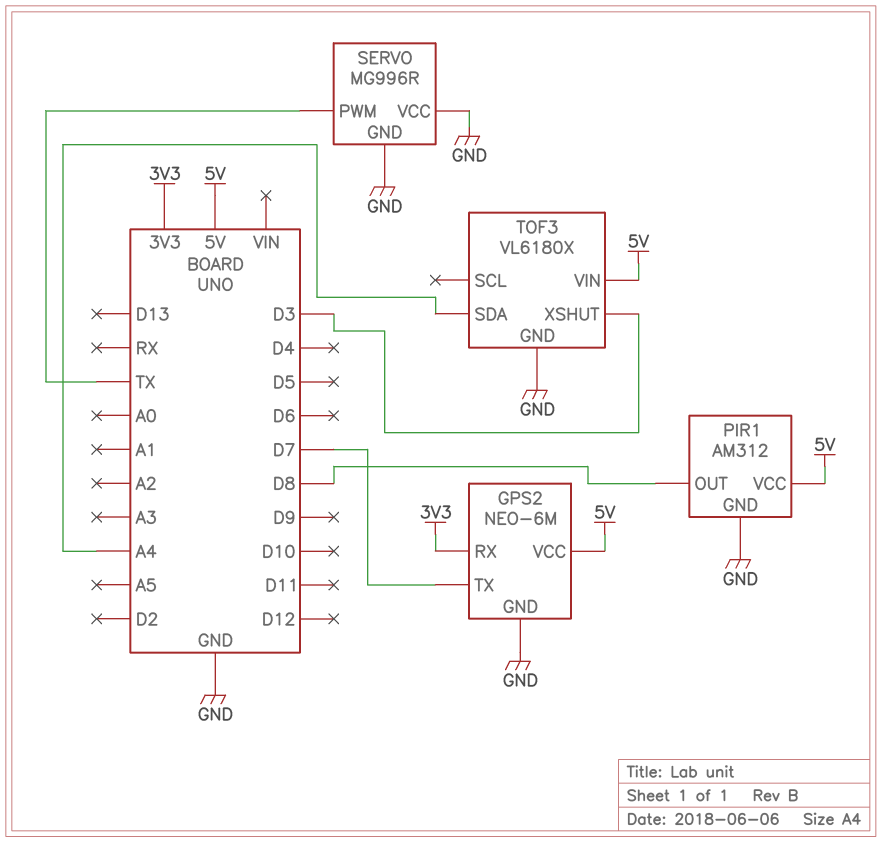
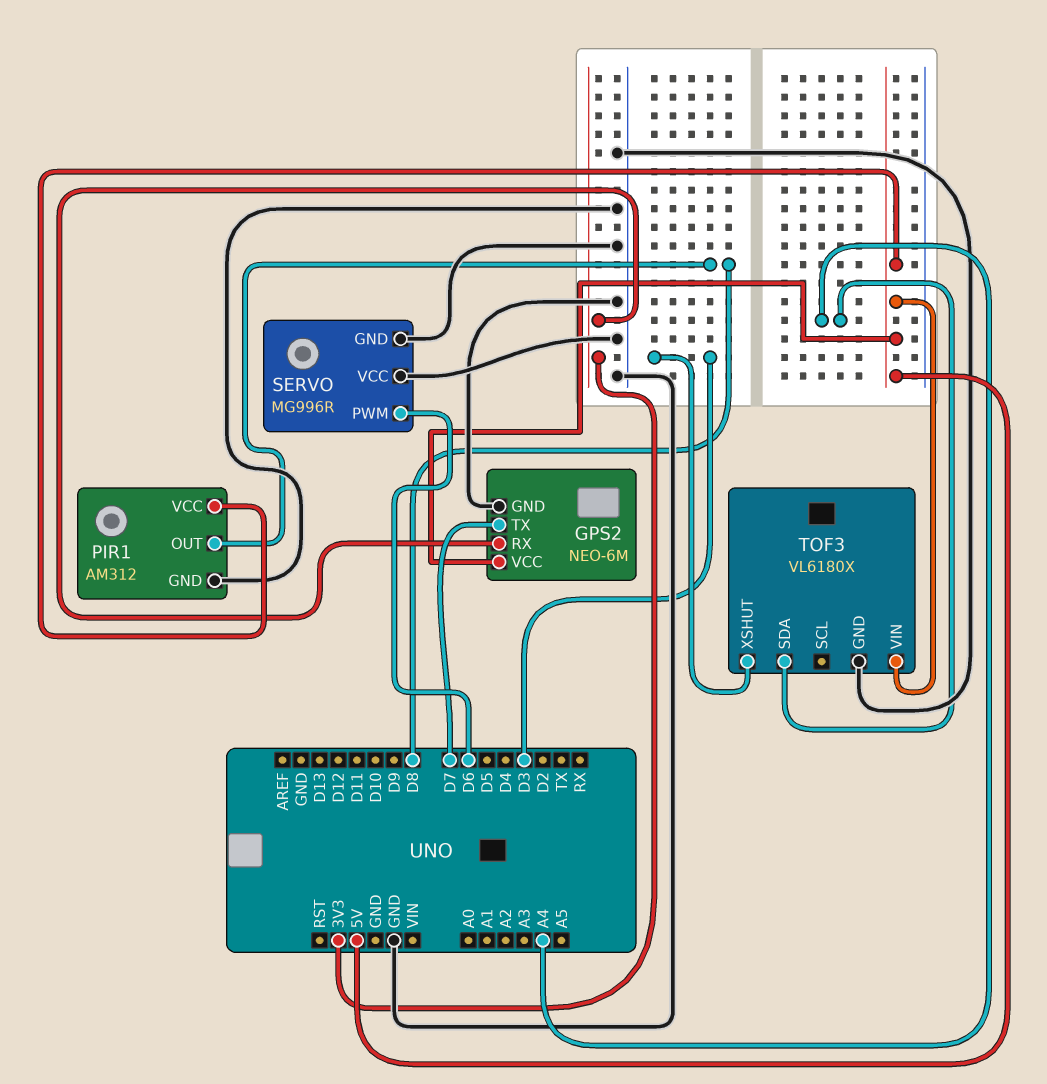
SERVO pin PWM: TX -> D6

